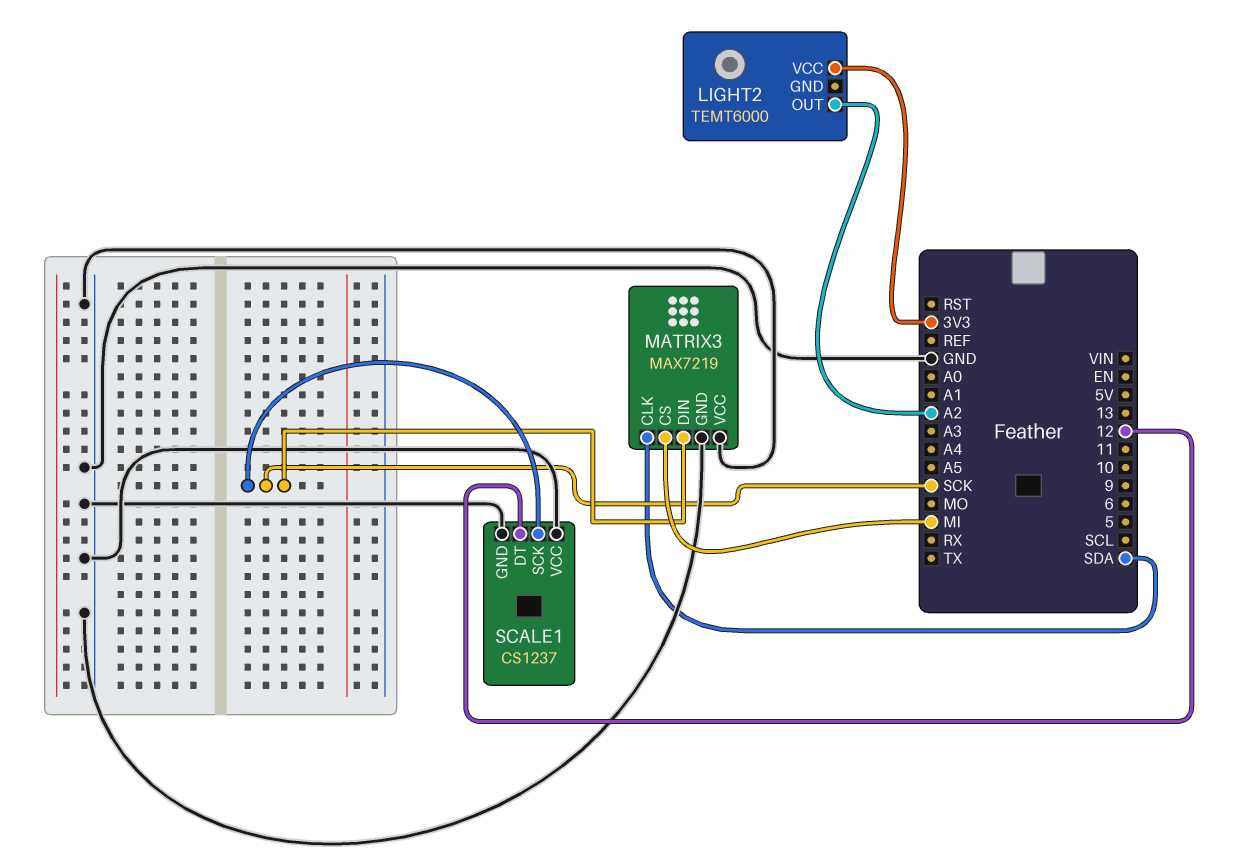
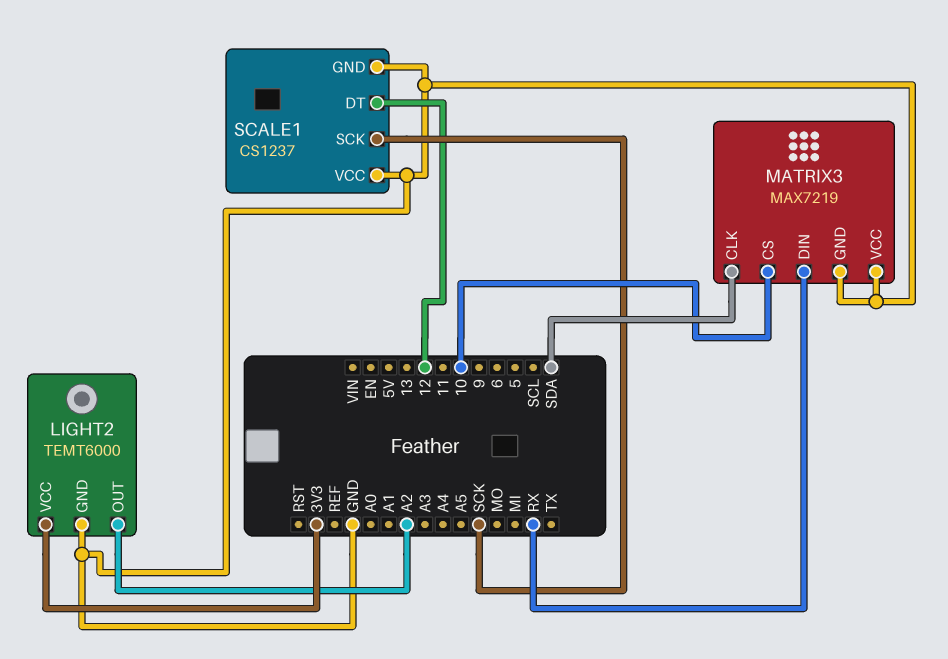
LIGHT2 pin GND: none -> GND
MATRIX3 pin CS: MI -> 10
MATRIX3 pin DIN: SCK -> RX

